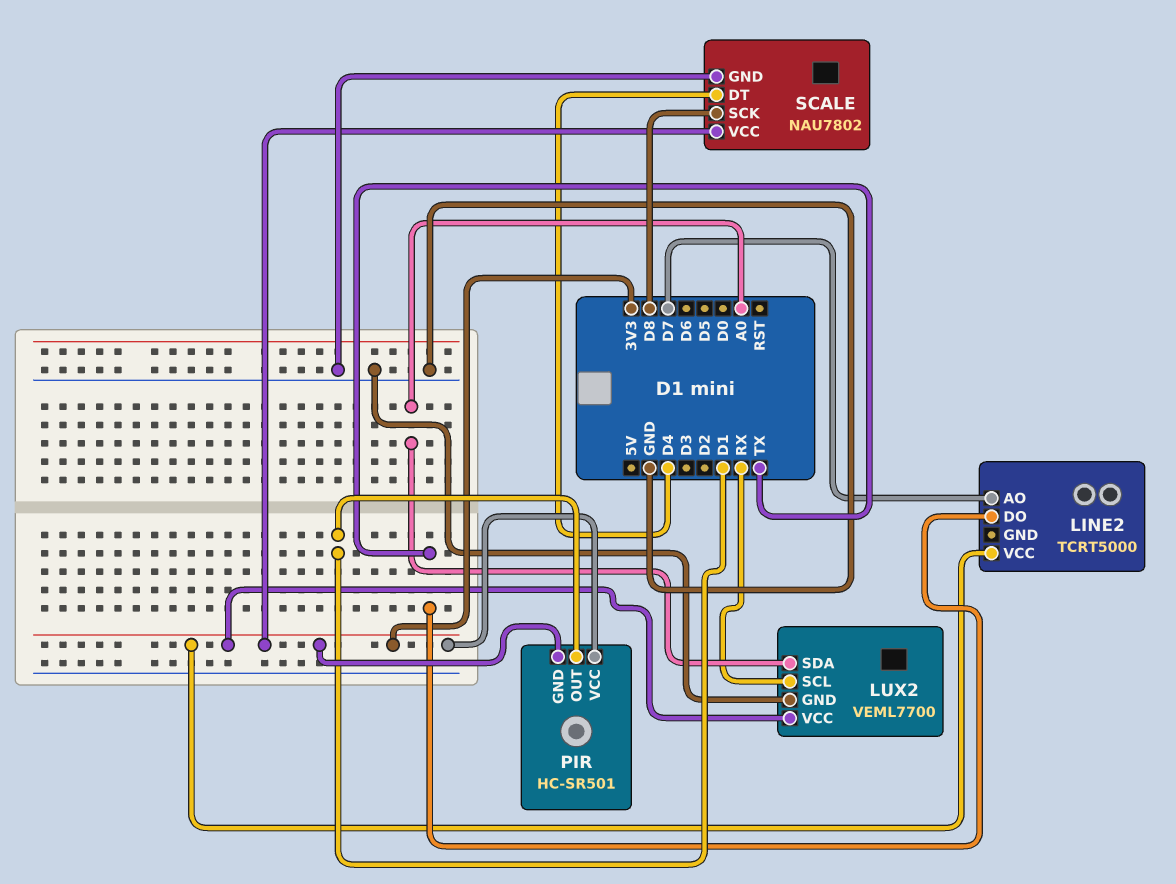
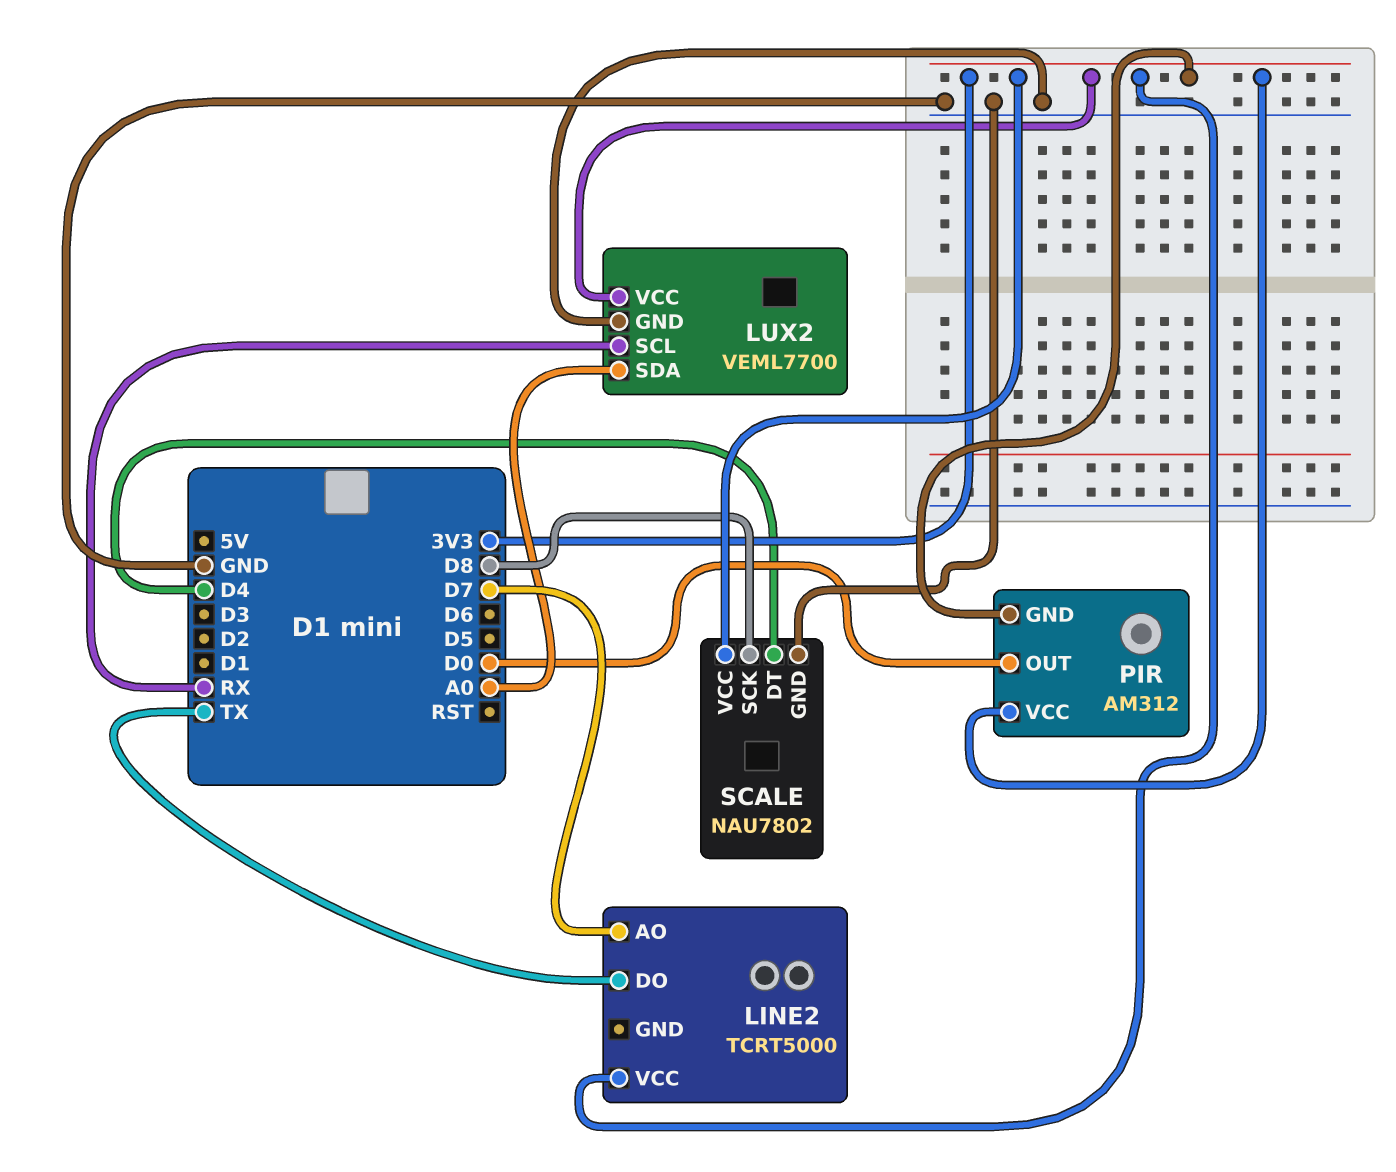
PIR: HC-SR501 -> AM312
PIR pin OUT: D1 -> D0

